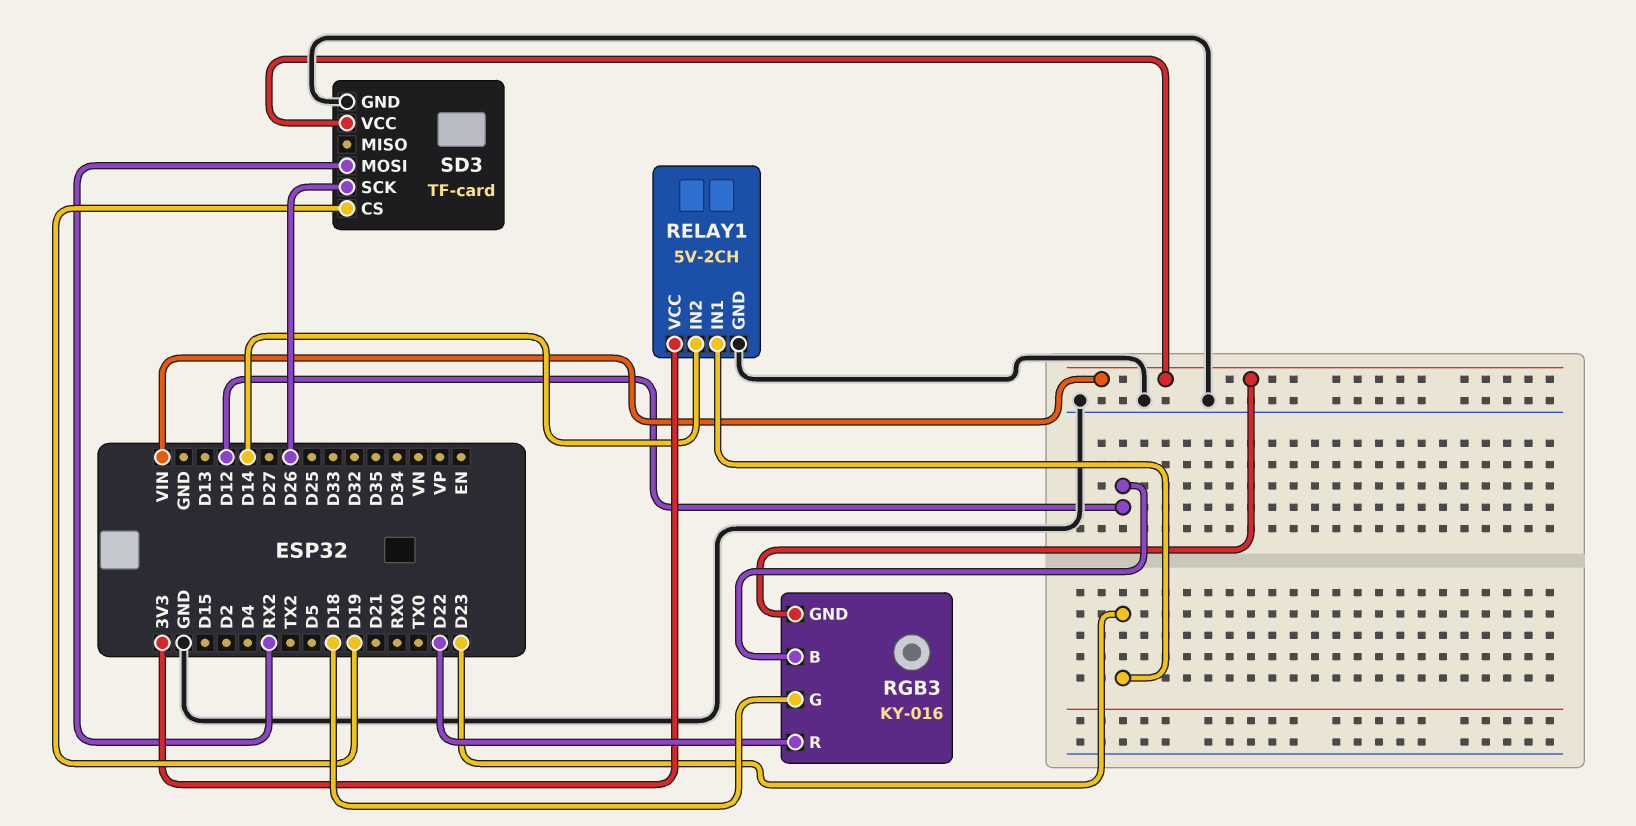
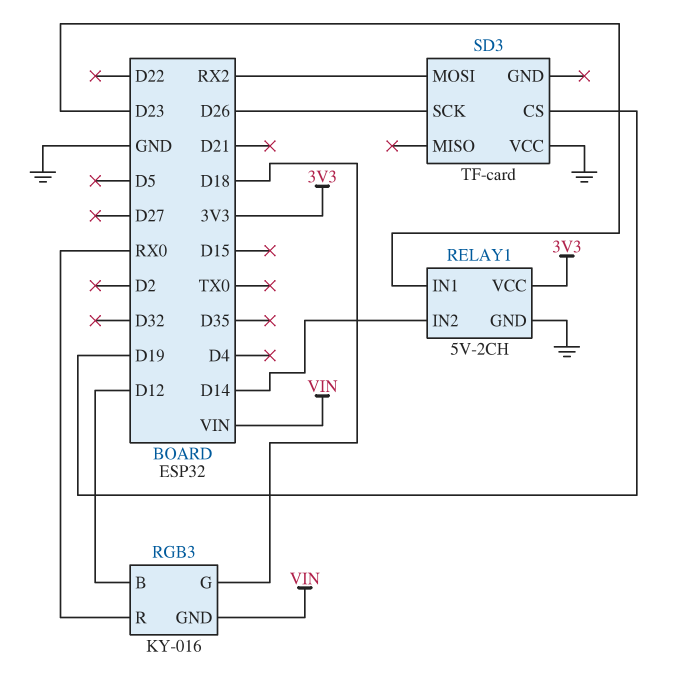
RGB3 pin R: D22 -> RX0
SD3 pin GND: GND -> none
SD3 pin VCC: VIN -> GND

